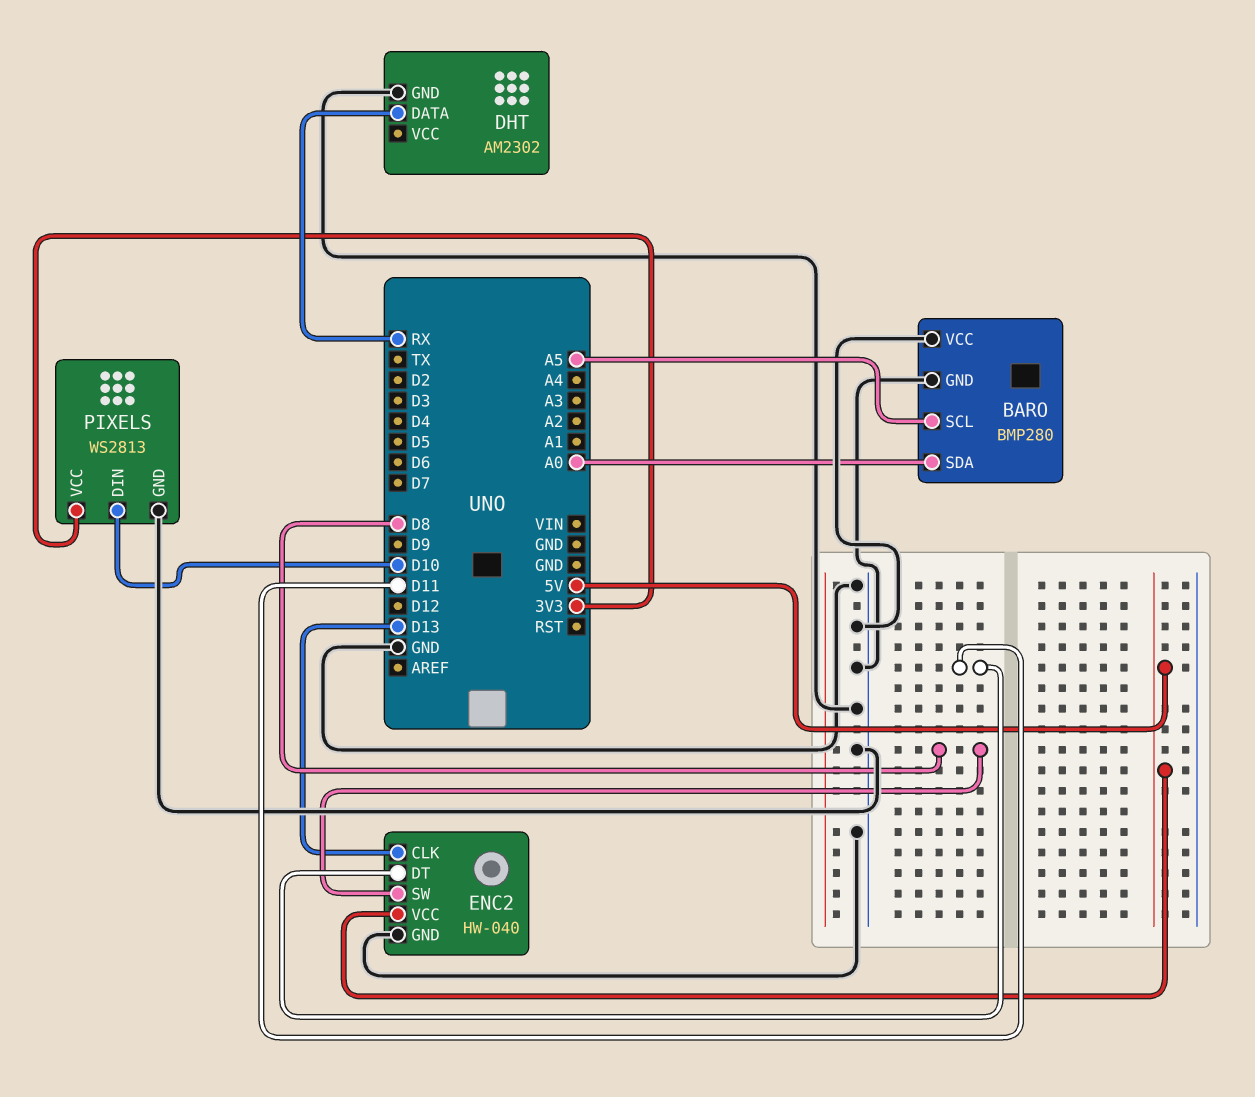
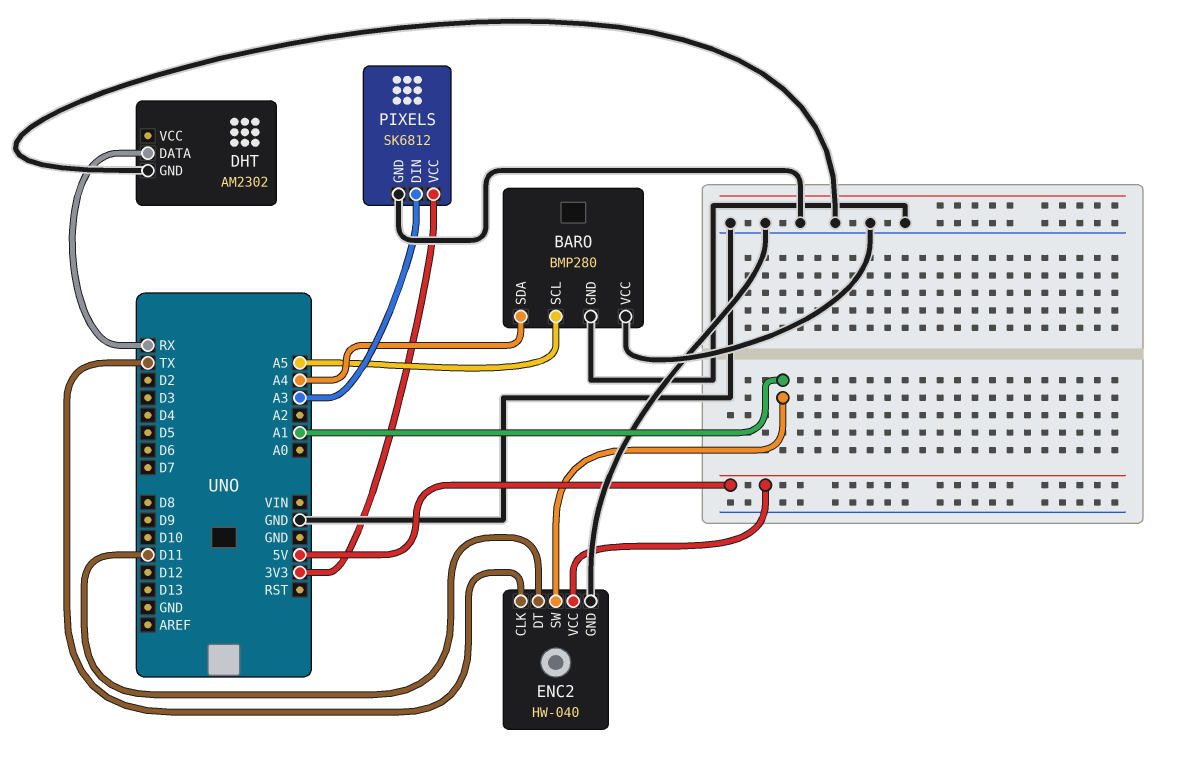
BARO pin SDA: A0 -> A4
ENC2 pin CLK: D13 -> TX
ENC2 pin SW: D8 -> A1
PIXELS: WS2813 -> SK6812
PIXELS pin DIN: D10 -> A3

